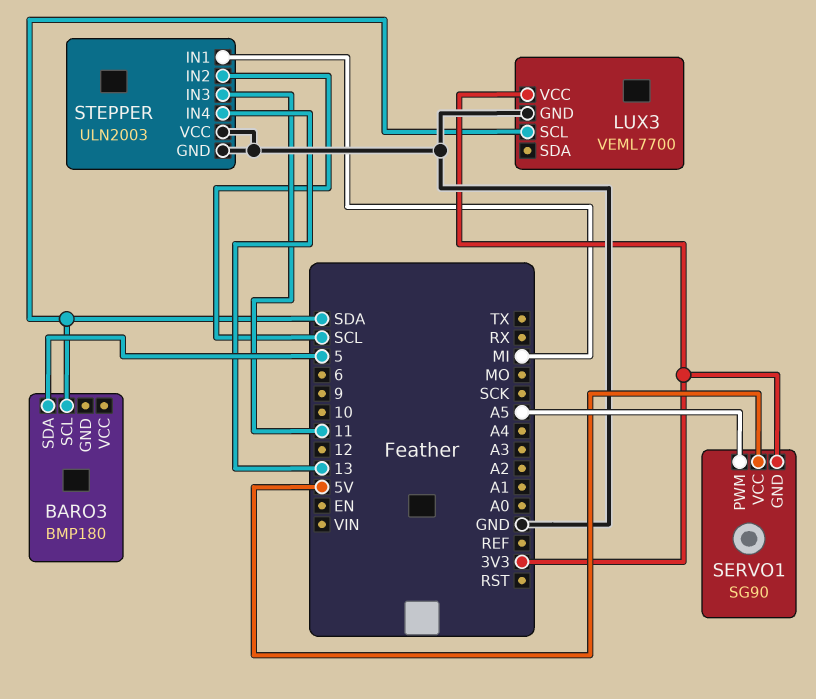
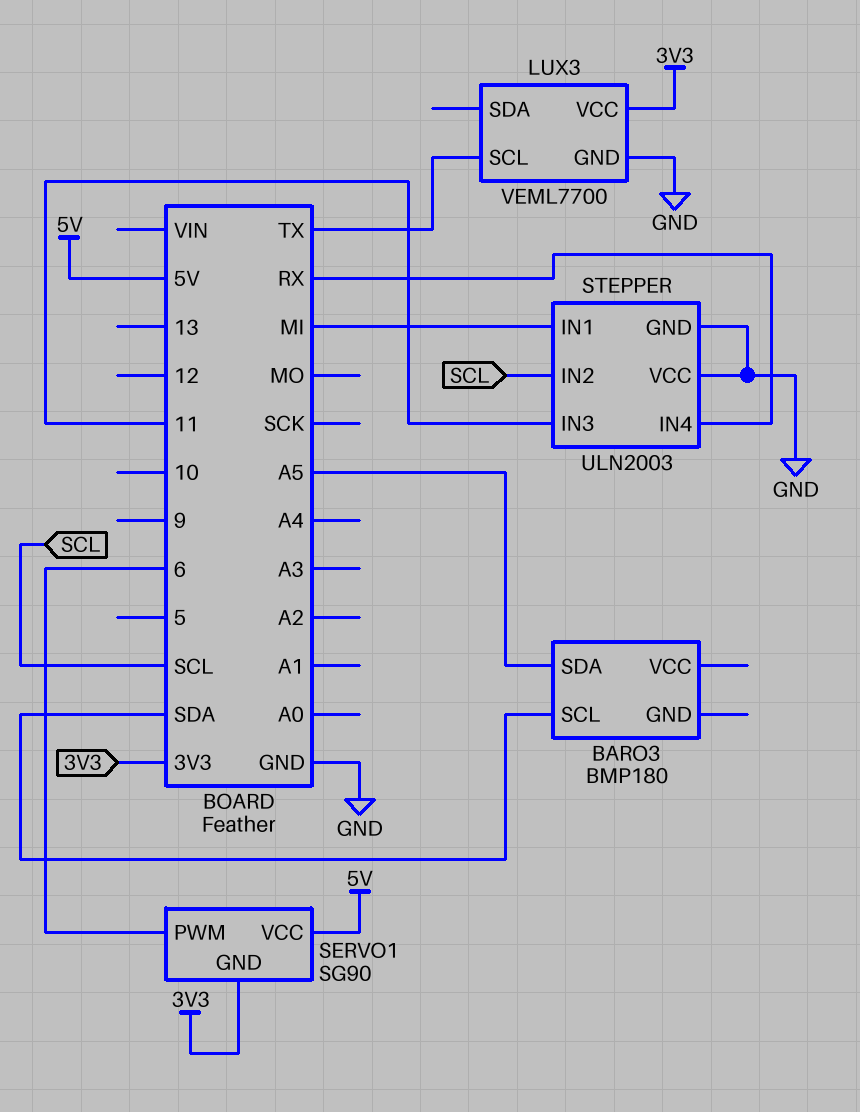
BARO3 pin SDA: 5 -> A5
LUX3 pin SCL: SDA -> TX
SERVO1 pin PWM: A5 -> 6
STEPPER pin IN4: 13 -> RX

